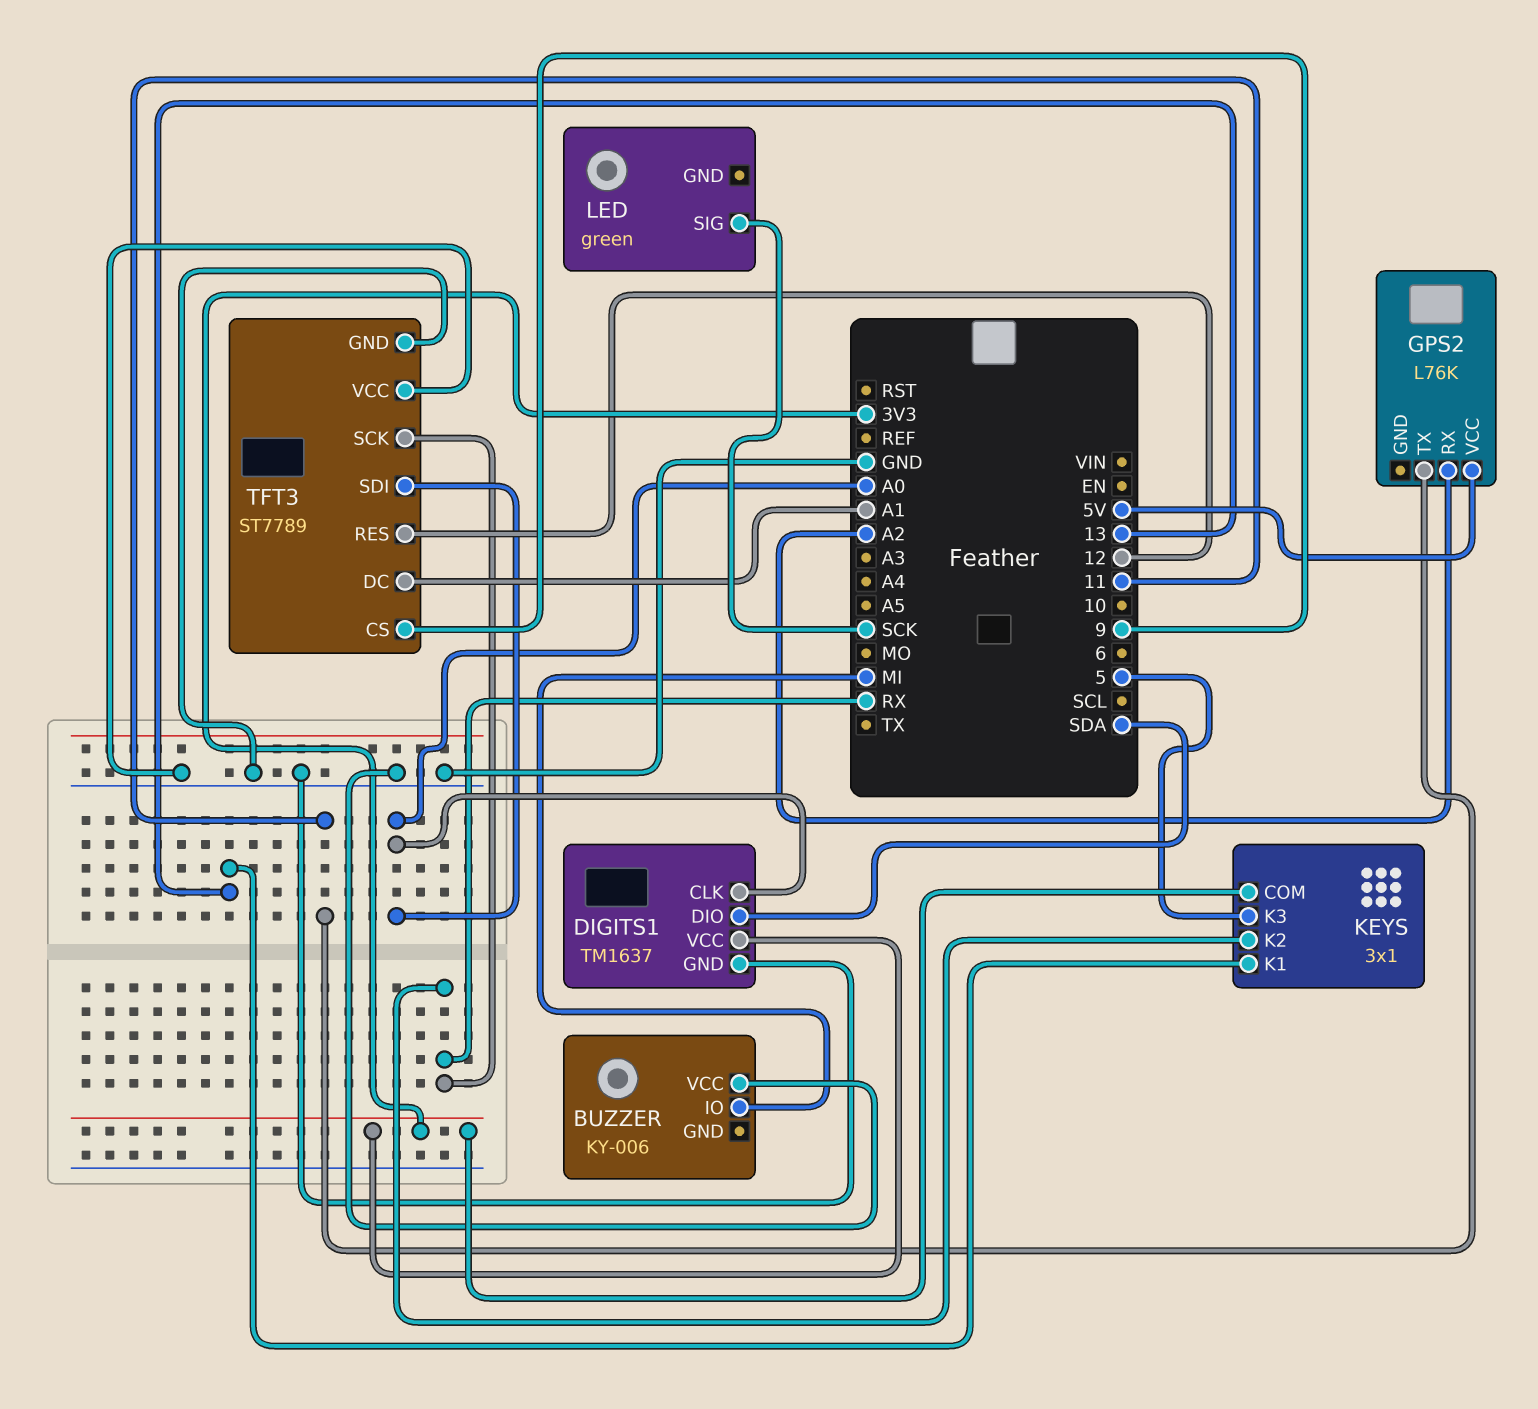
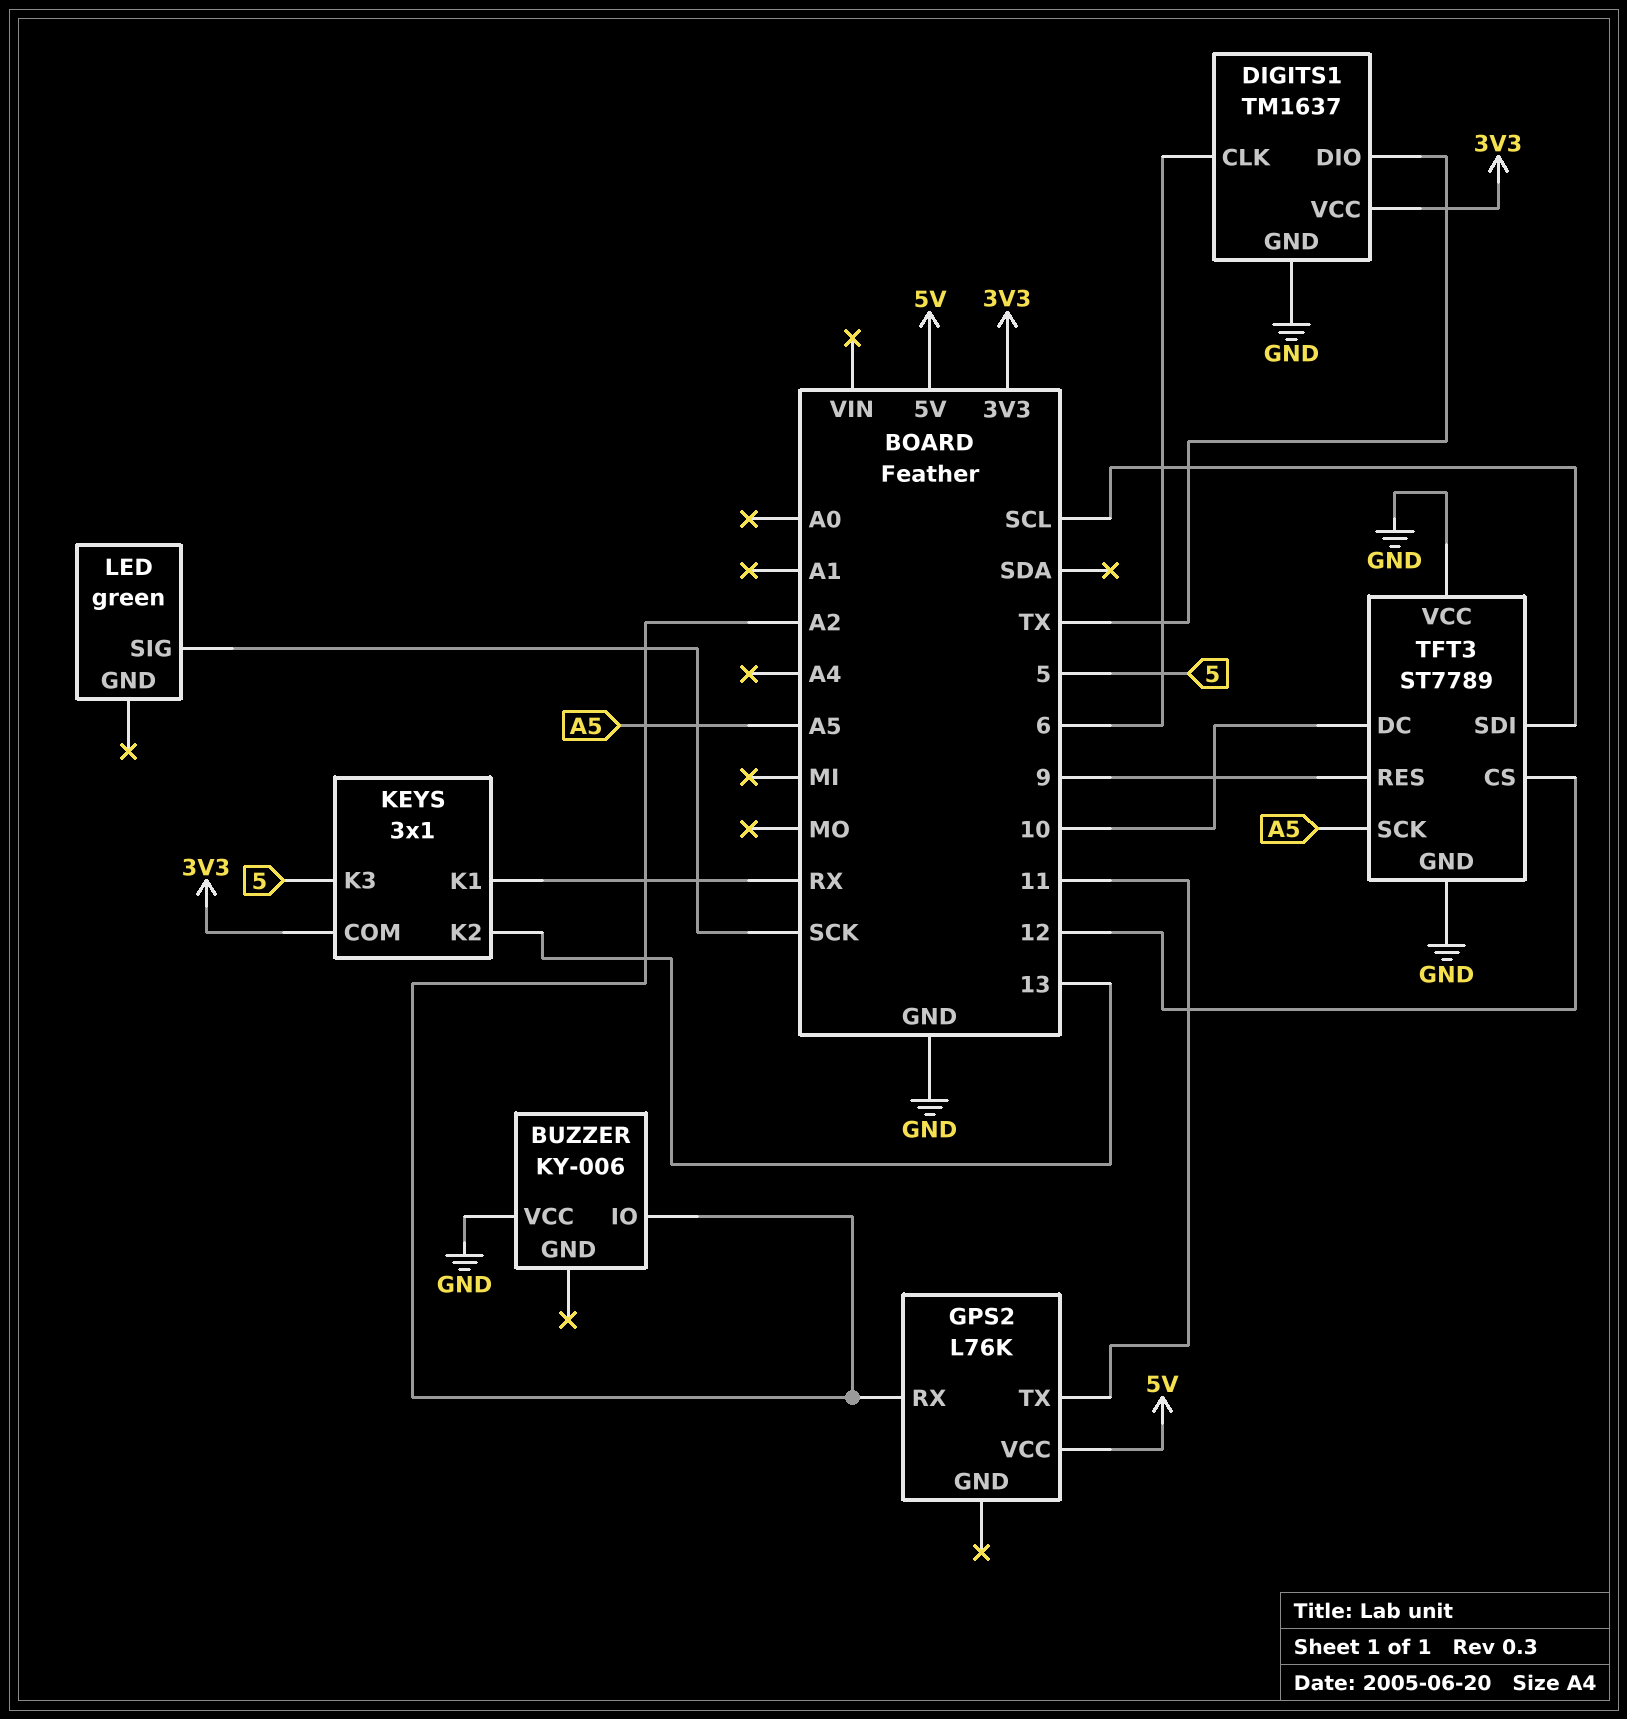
BUZZER pin IO: MI -> A2
DIGITS1 pin CLK: A0 -> 6
DIGITS1 pin DIO: SDA -> TX
KEYS pin K1: 13 -> RX
KEYS pin K2: RX -> 13
TFT3 pin CS: 9 -> 12
TFT3 pin DC: A1 -> 10
TFT3 pin RES: 12 -> 9
TFT3 pin SCK: RX -> A5
TFT3 pin SDI: A0 -> SCL

